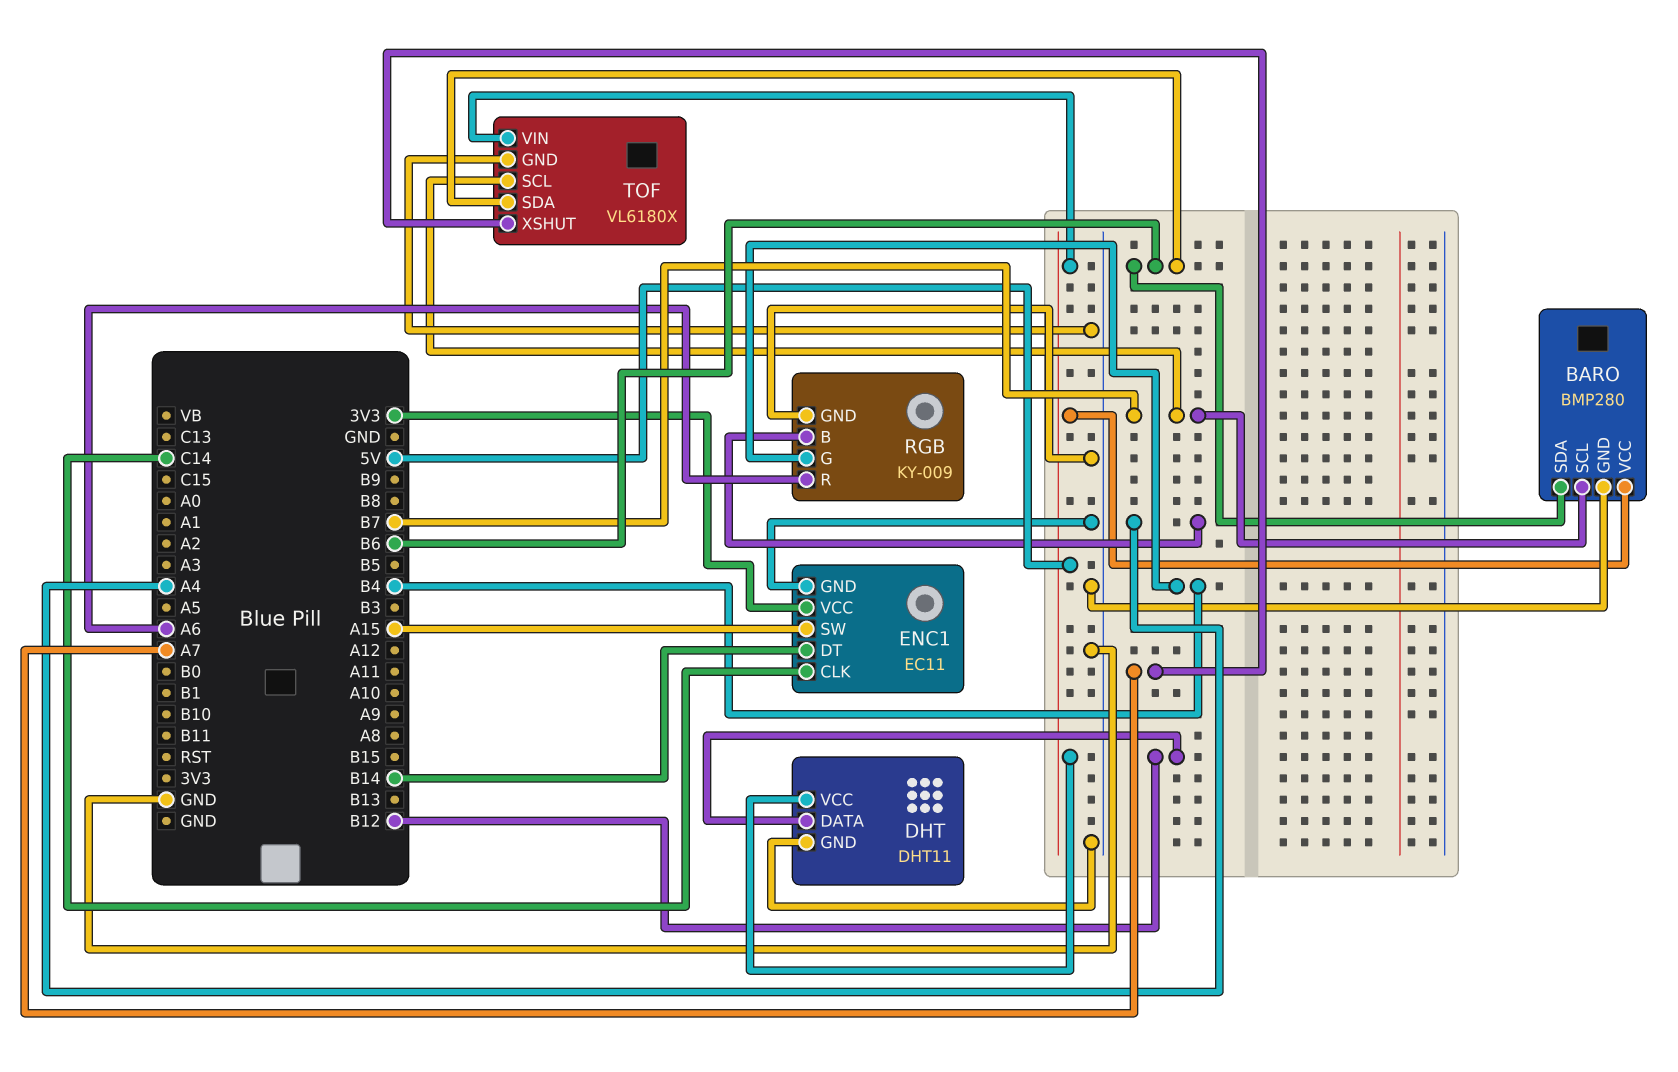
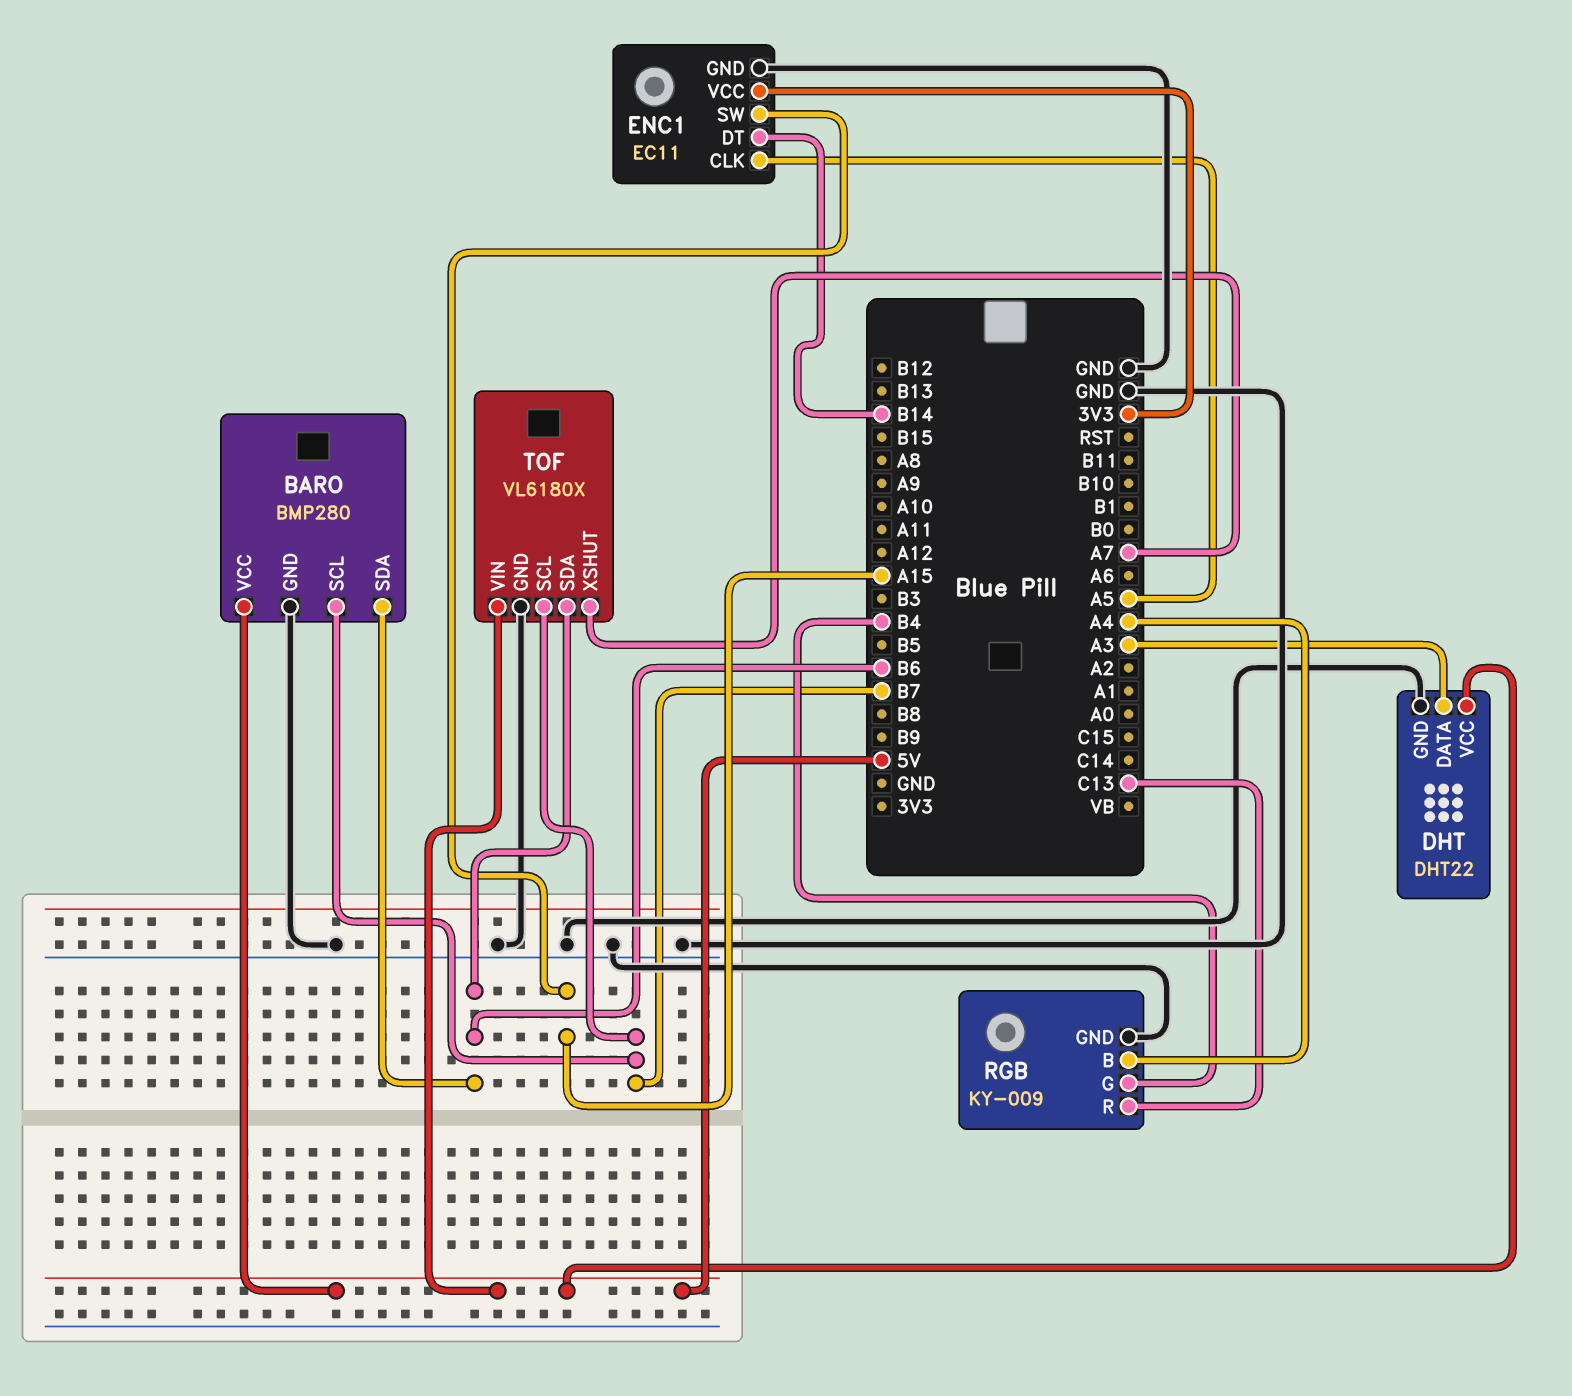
DHT: DHT11 -> DHT22
DHT pin DATA: B12 -> A3
ENC1 pin CLK: C14 -> A5
RGB pin R: A6 -> C13

